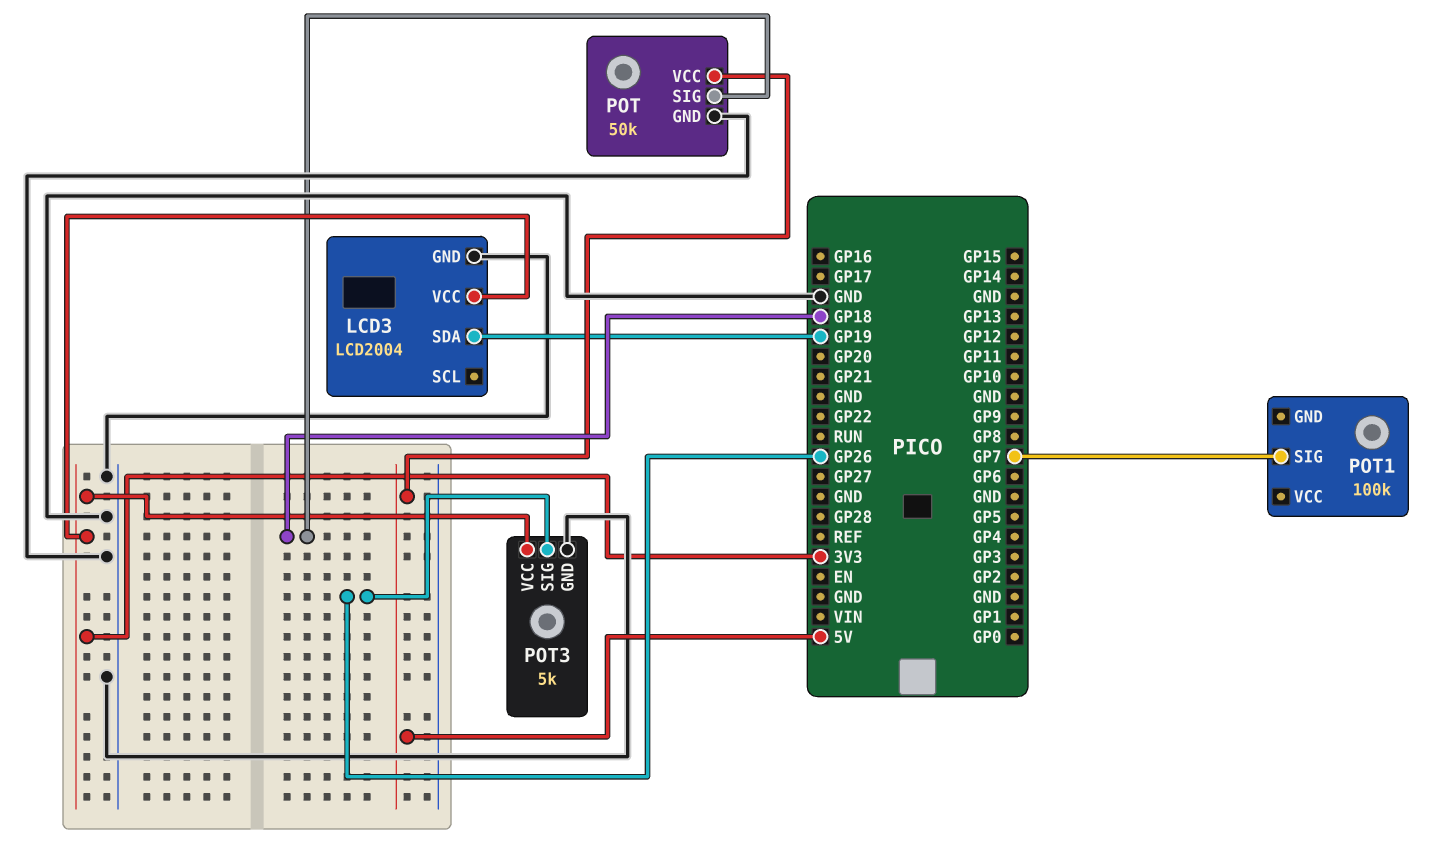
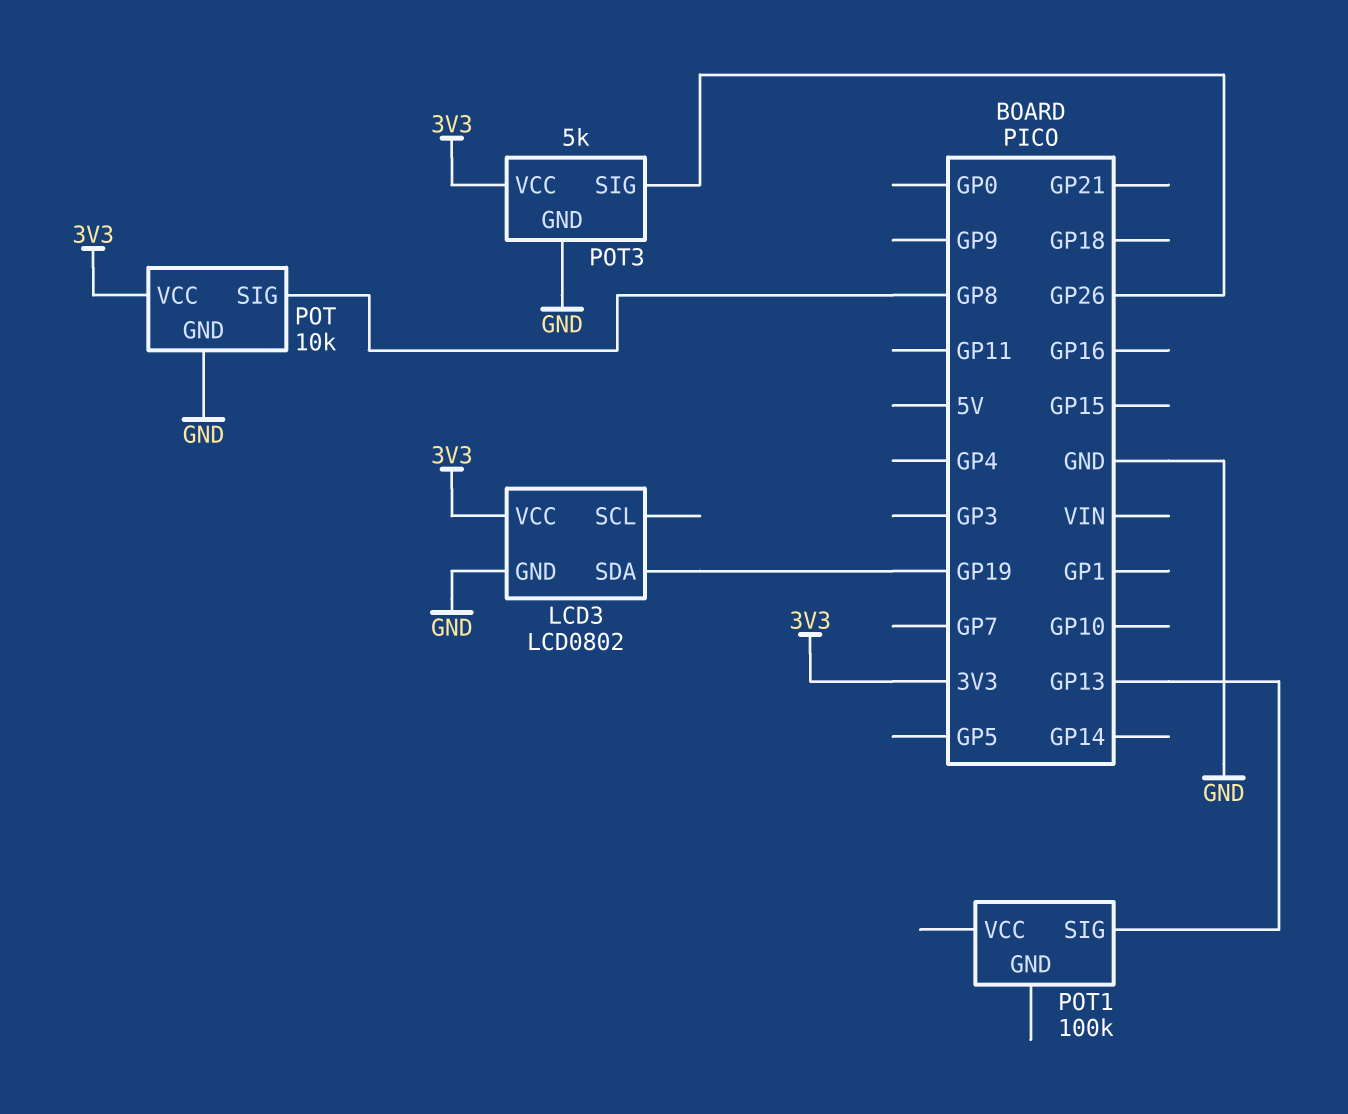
LCD3: LCD2004 -> LCD0802
POT: 50k -> 10k
POT pin SIG: GP18 -> GP8
POT pin VCC: 5V -> 3V3
POT1 pin SIG: GP7 -> GP13

